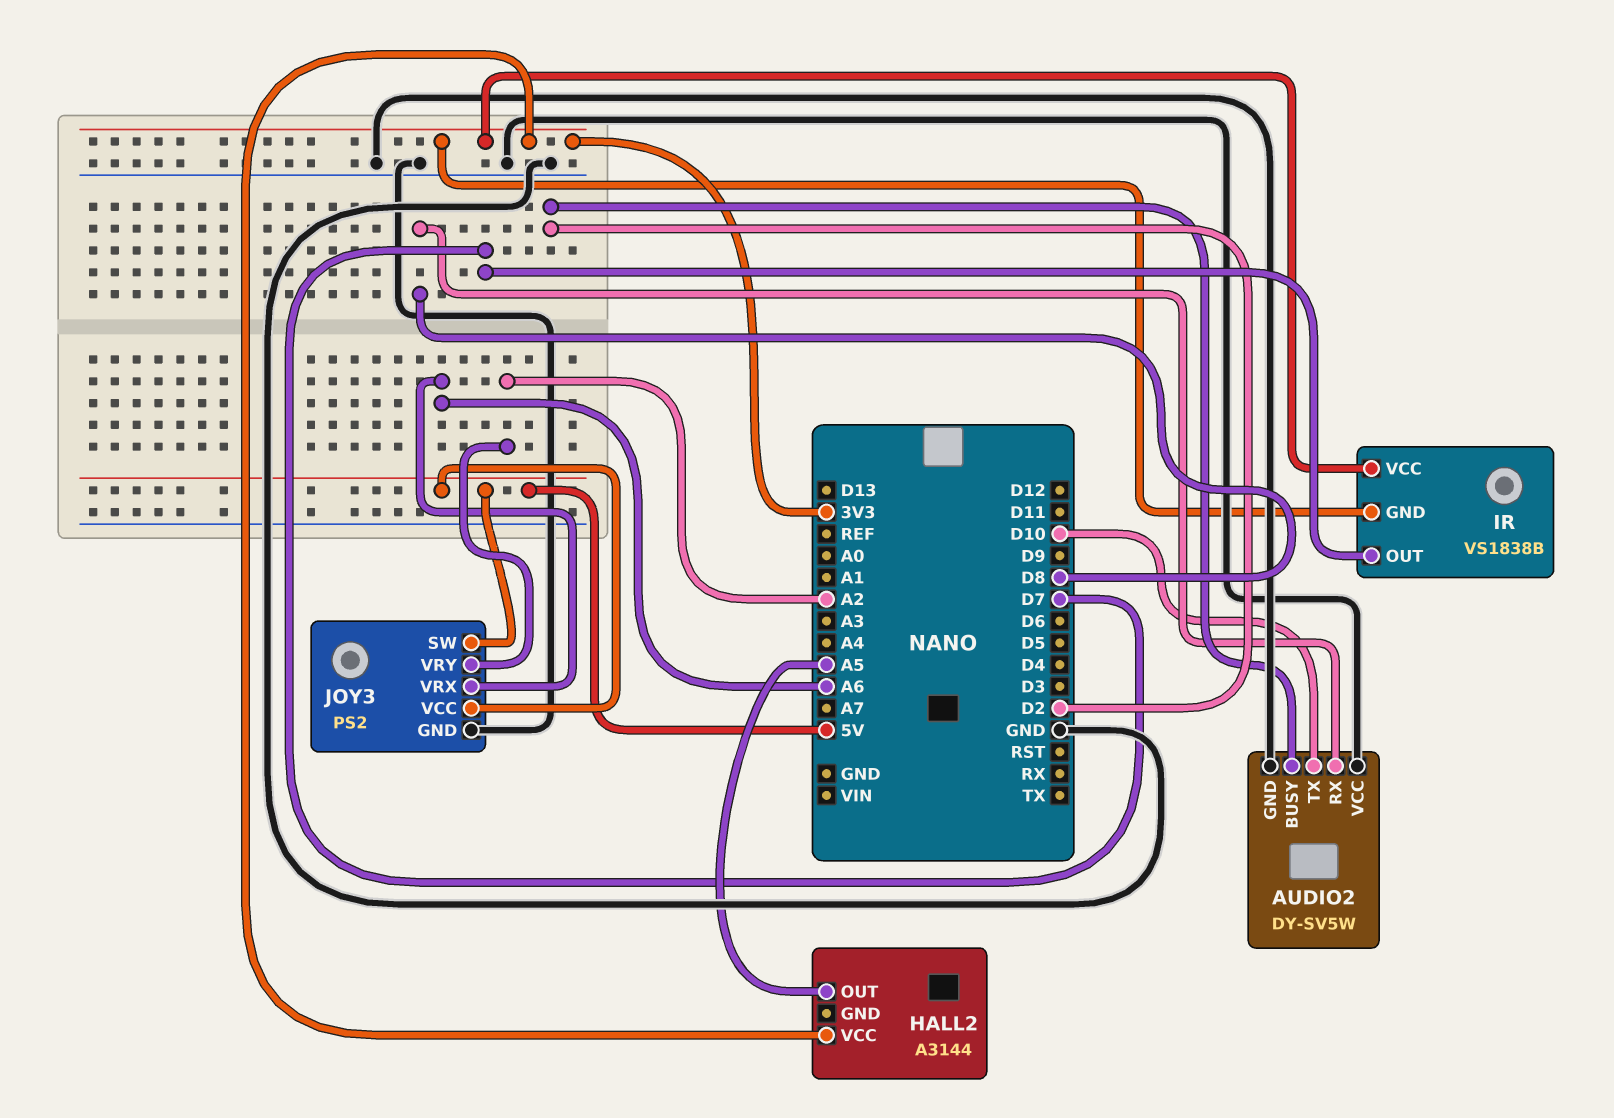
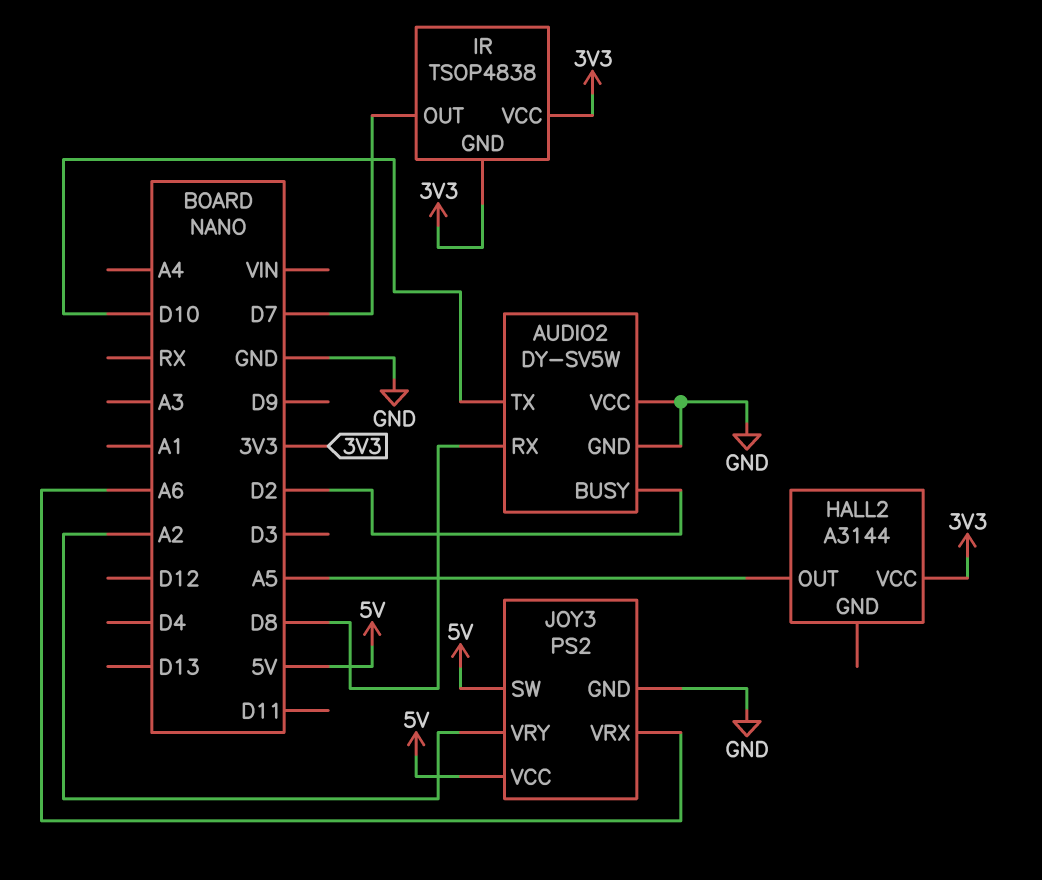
IR: VS1838B -> TSOP4838

